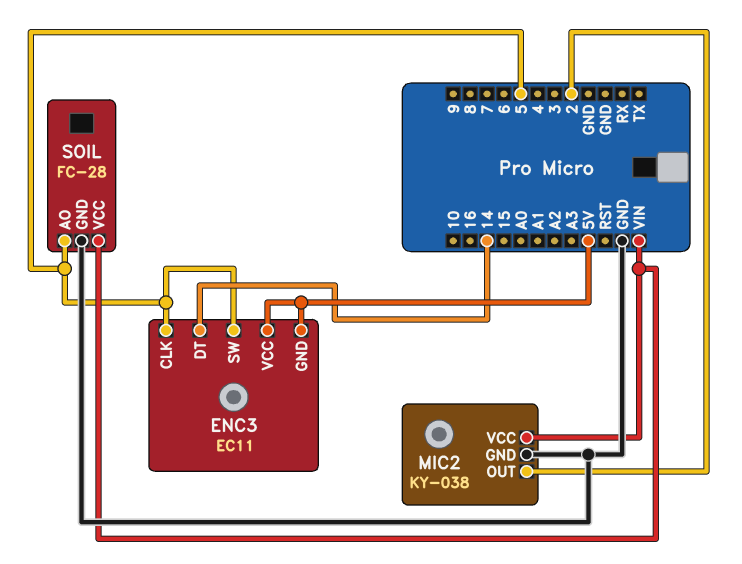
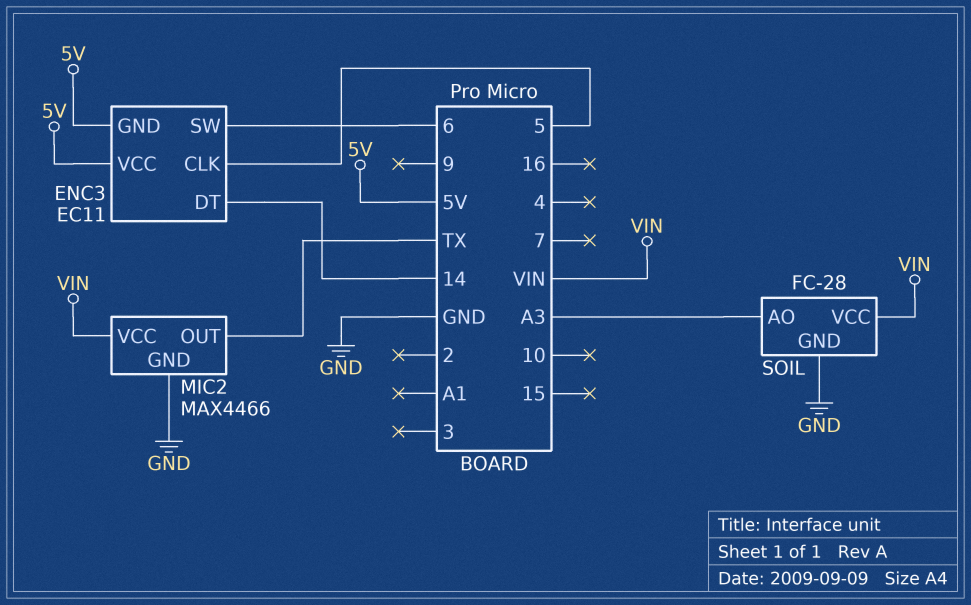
ENC3 pin SW: 5 -> 6
MIC2: KY-038 -> MAX4466
MIC2 pin OUT: 2 -> TX
SOIL pin AO: 5 -> A3

